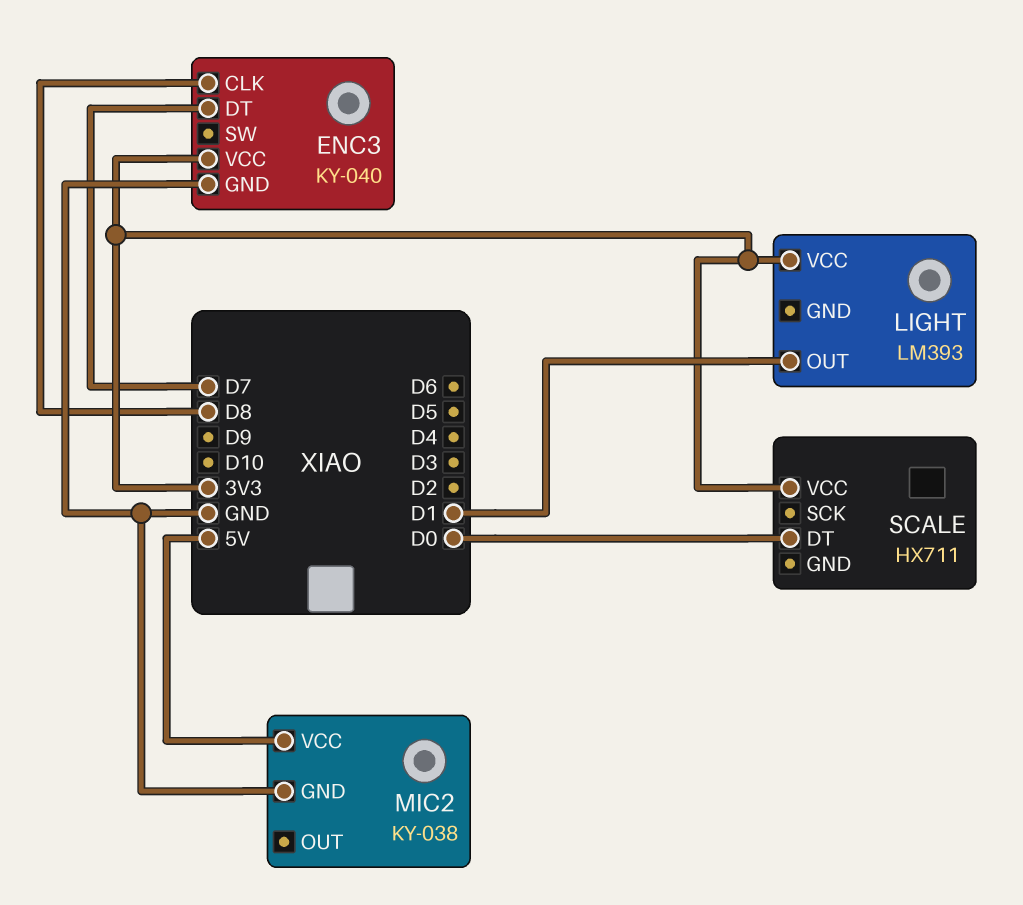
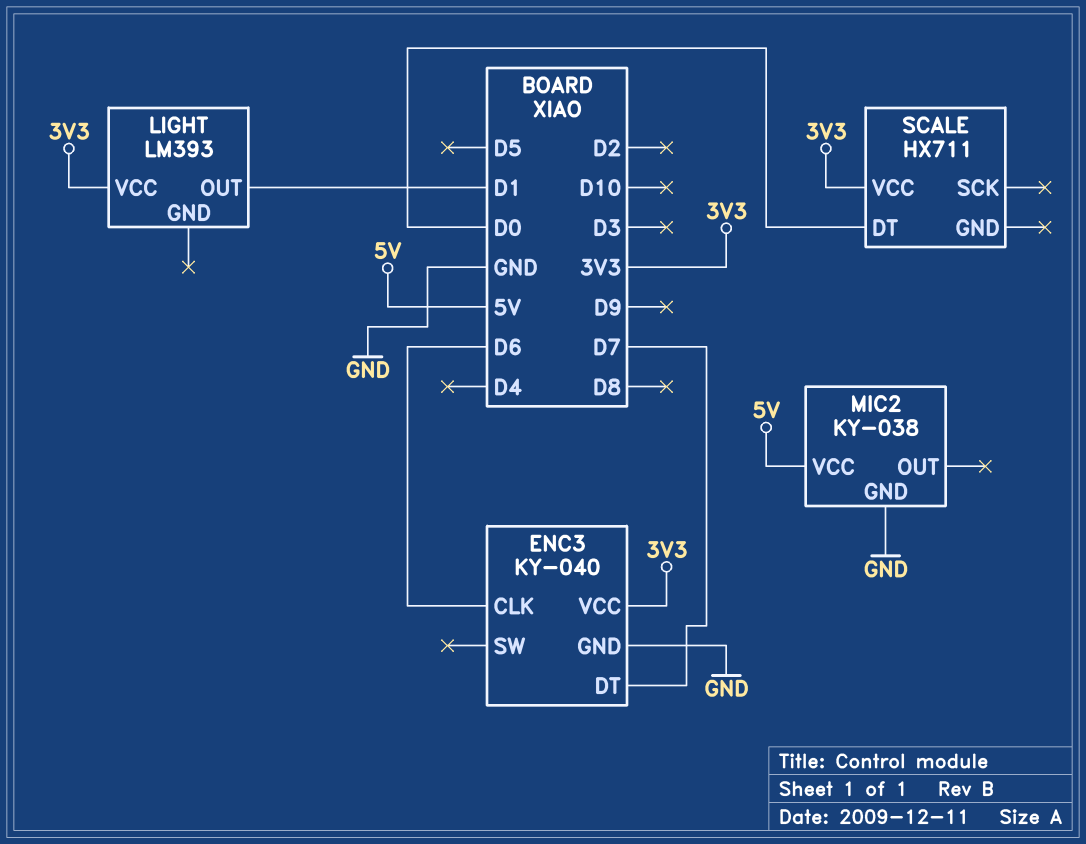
ENC3 pin CLK: D8 -> D6

